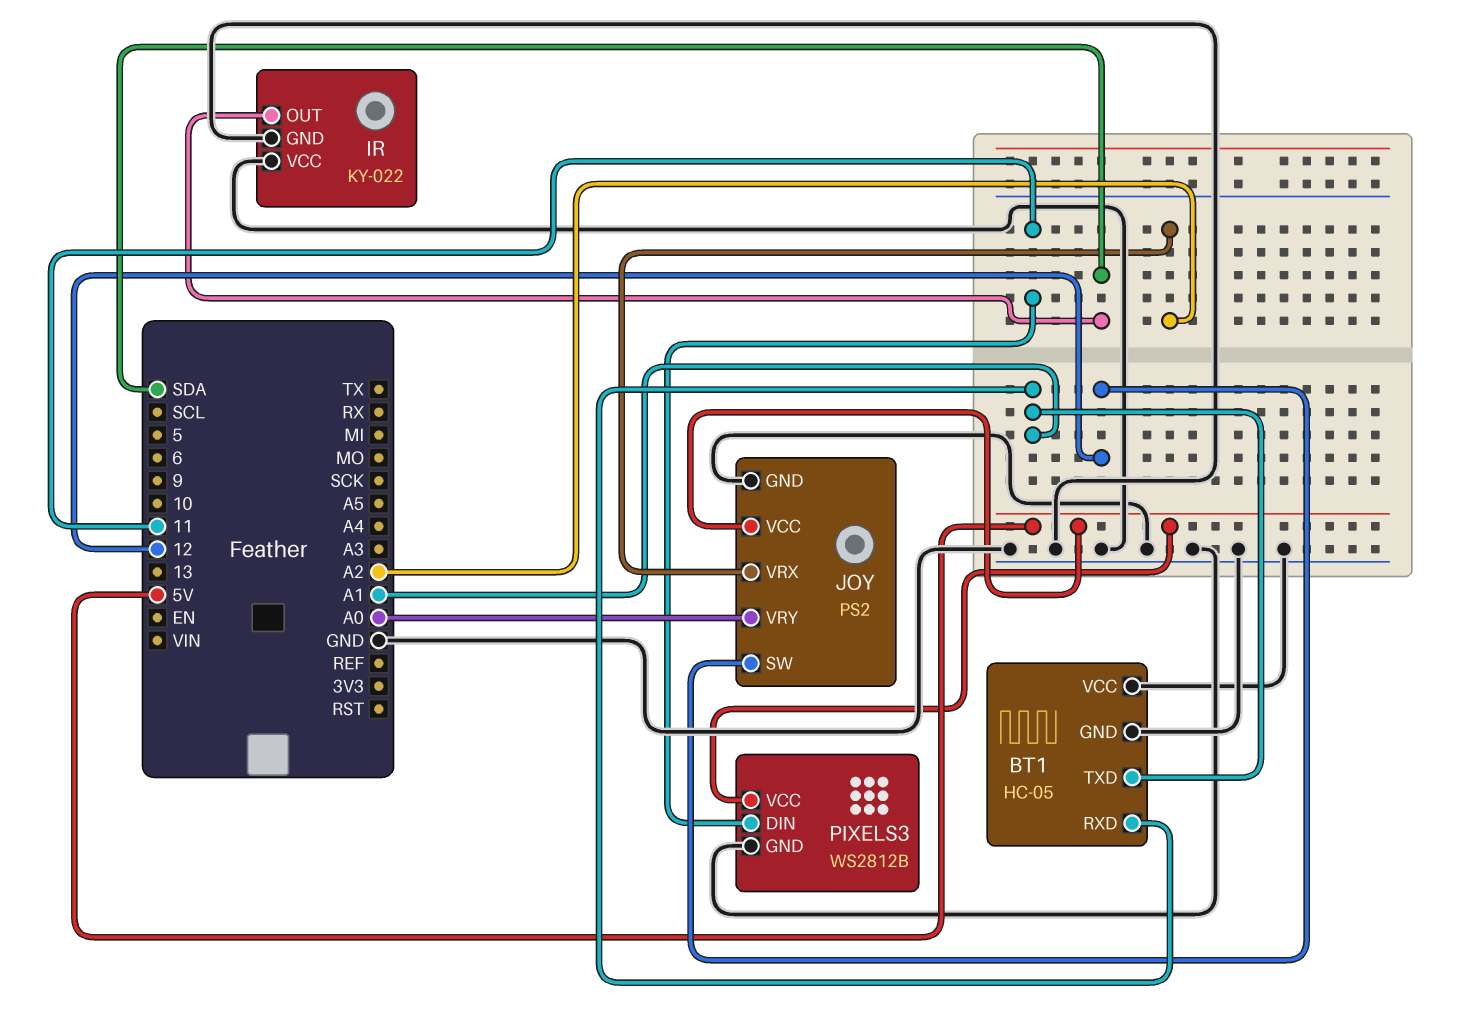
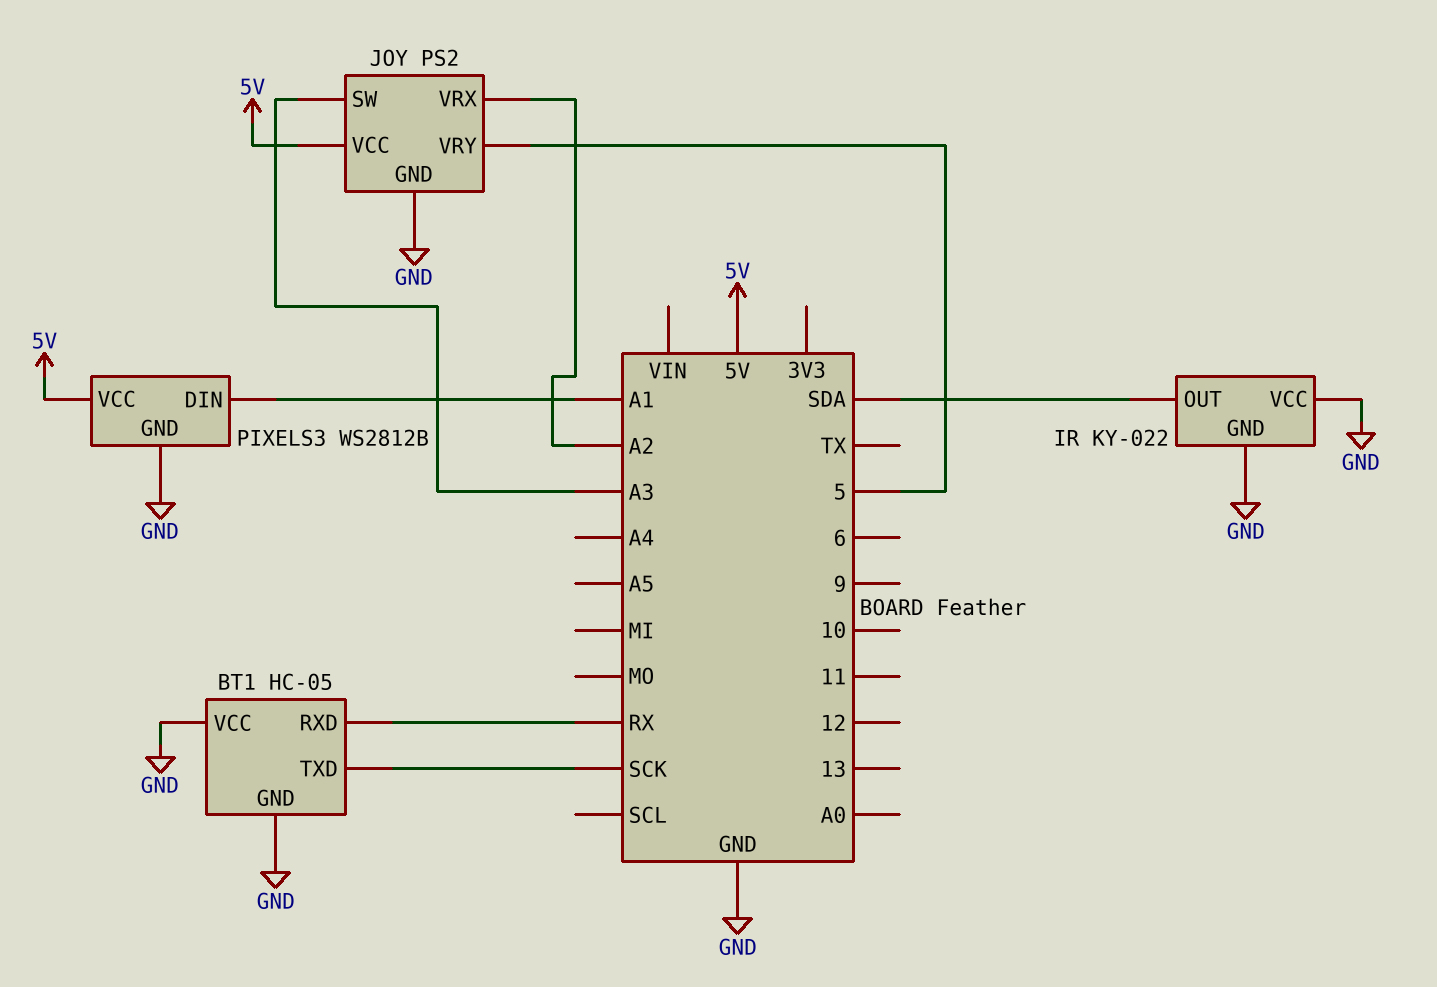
BT1 pin RXD: A1 -> RX
BT1 pin TXD: A1 -> SCK
JOY pin SW: 12 -> A3
JOY pin VRY: A0 -> 5
PIXELS3 pin DIN: 11 -> A1

